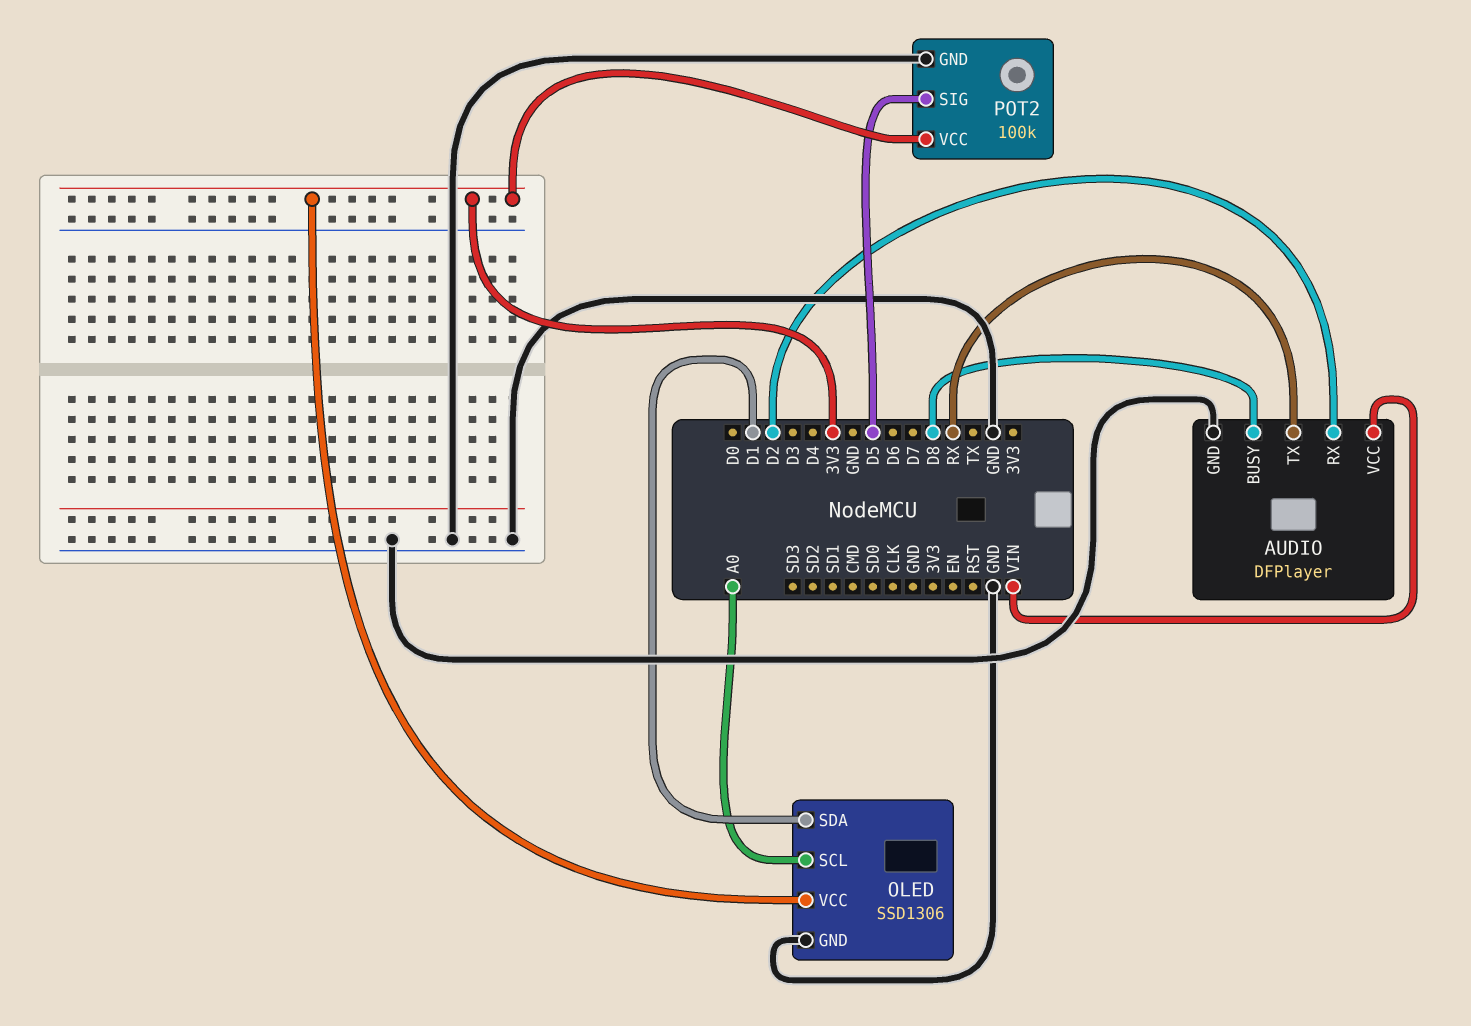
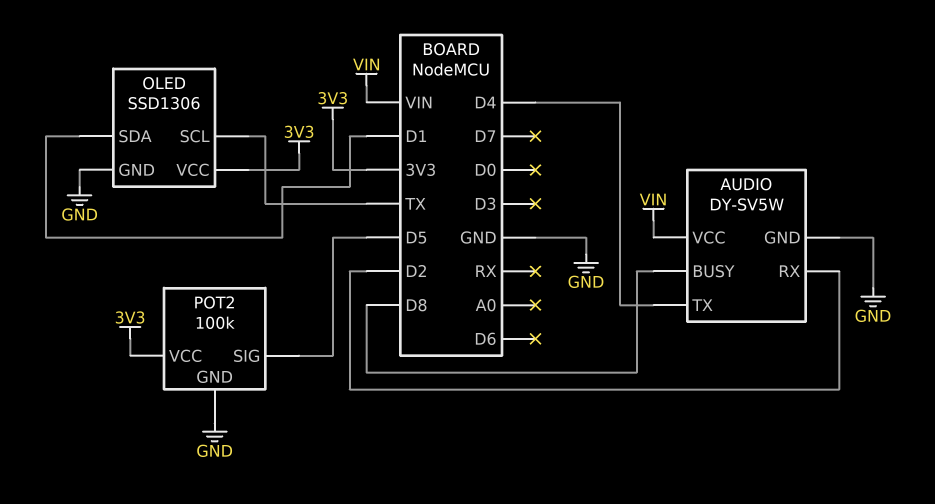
AUDIO: DFPlayer -> DY-SV5W
AUDIO pin TX: RX -> D4
OLED pin SCL: A0 -> TX

